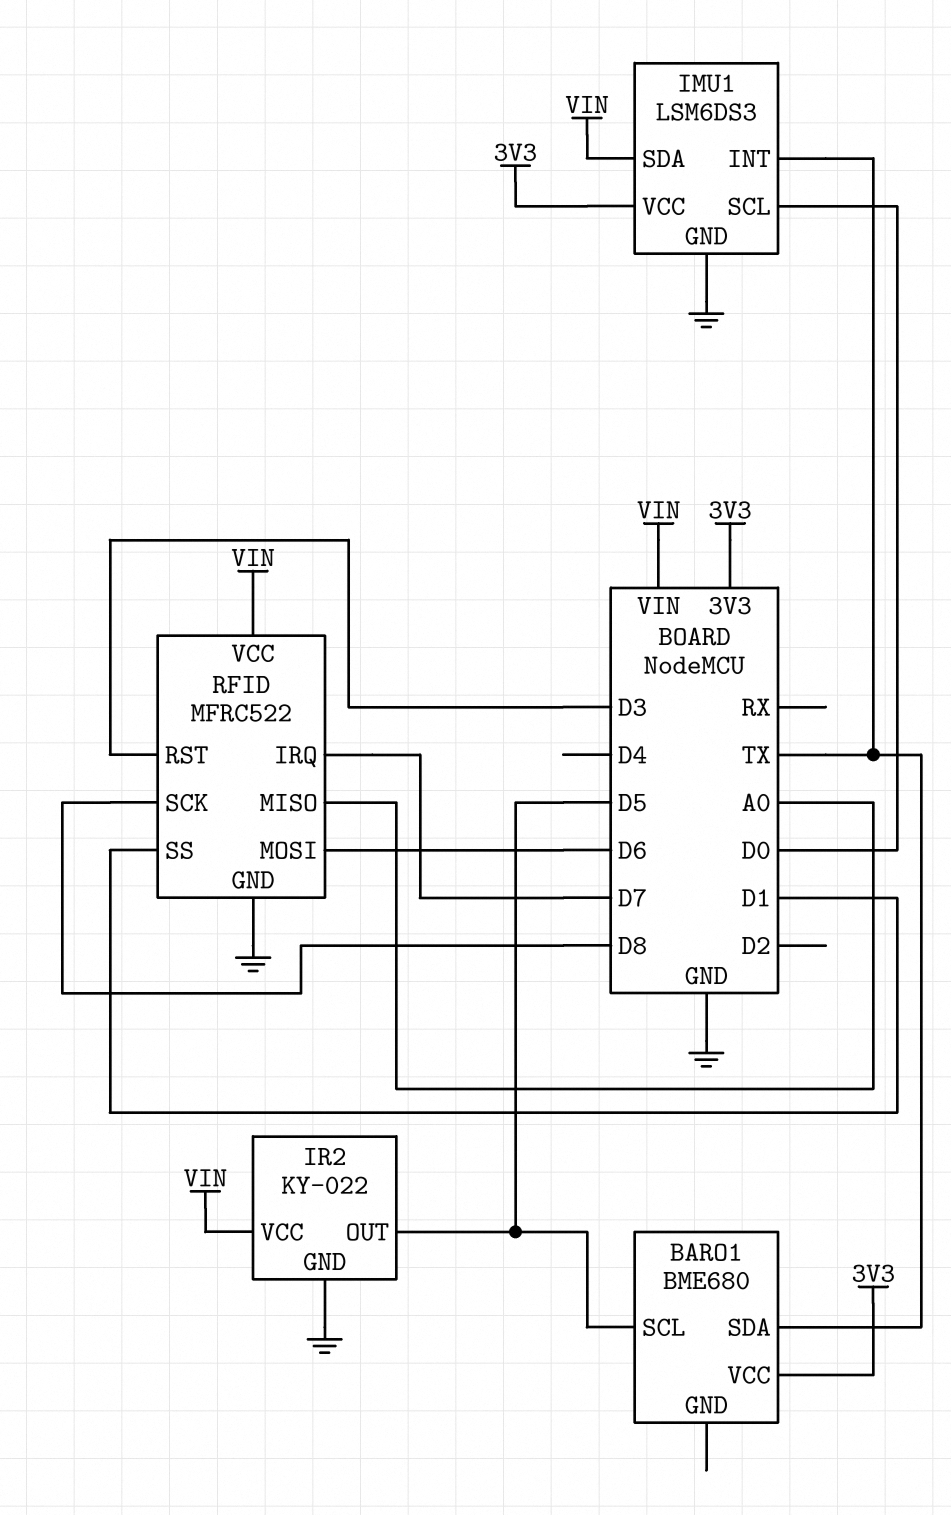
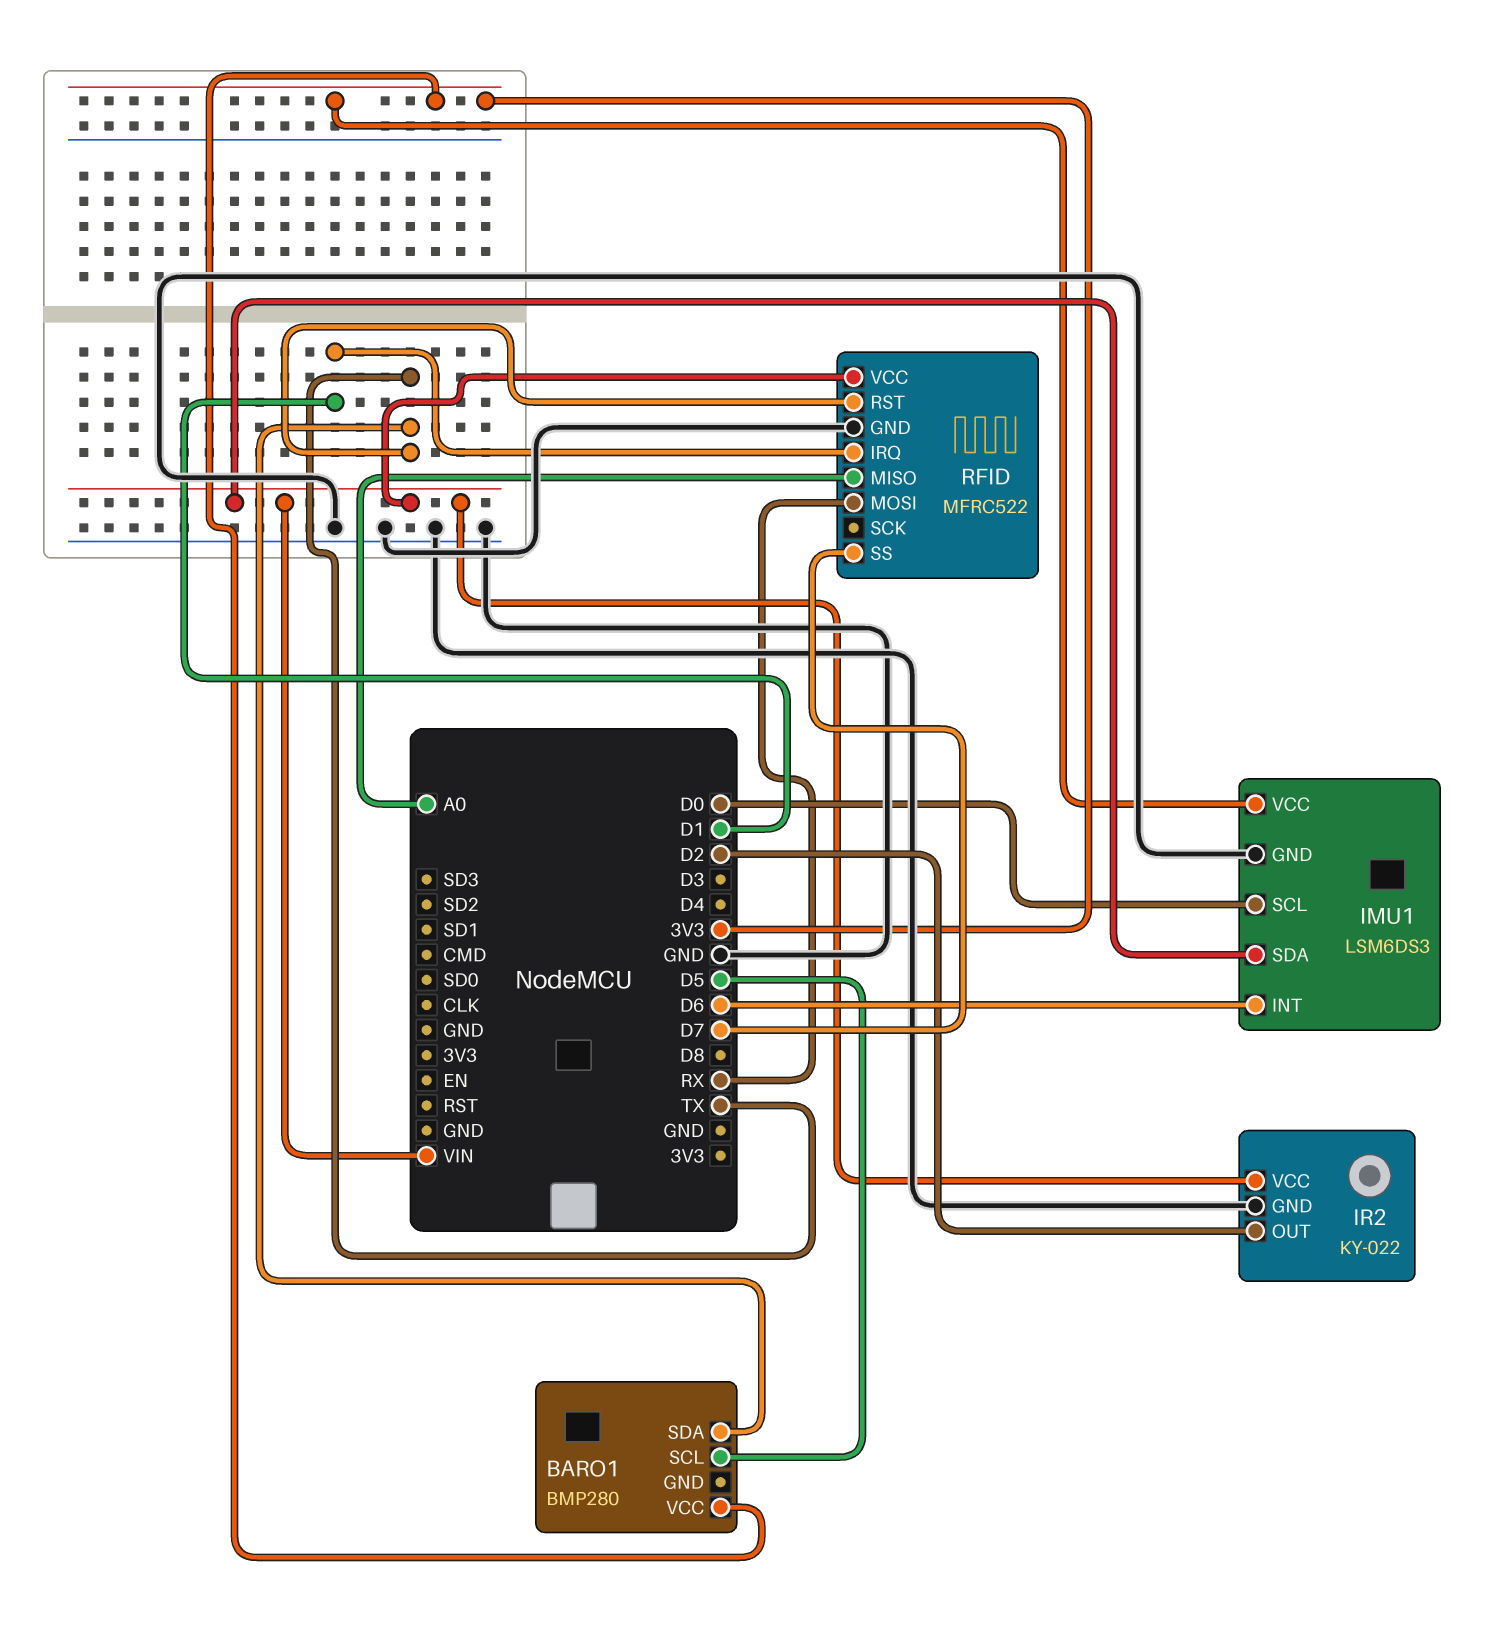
BARO1: BME680 -> BMP280
IMU1 pin INT: TX -> D6
IR2 pin OUT: D5 -> D2
RFID pin IRQ: D7 -> D1
RFID pin MOSI: D6 -> RX
RFID pin RST: D3 -> TX
RFID pin SCK: D8 -> none
RFID pin SS: D1 -> D7

